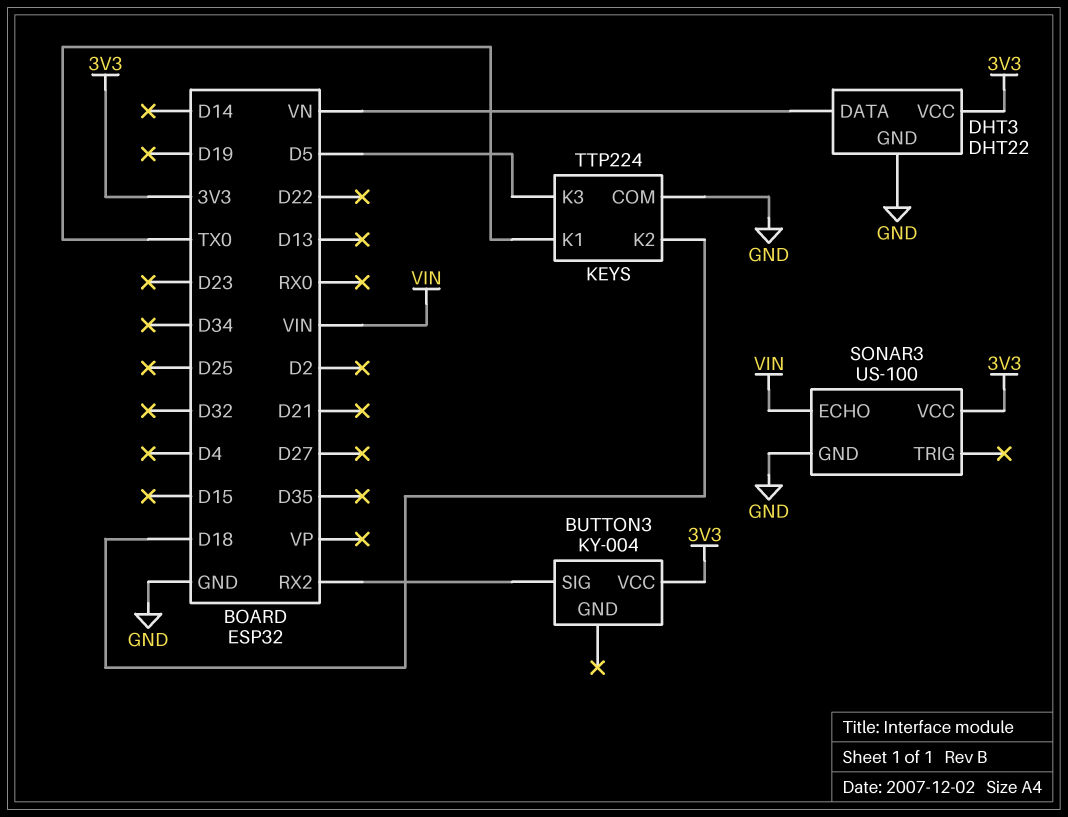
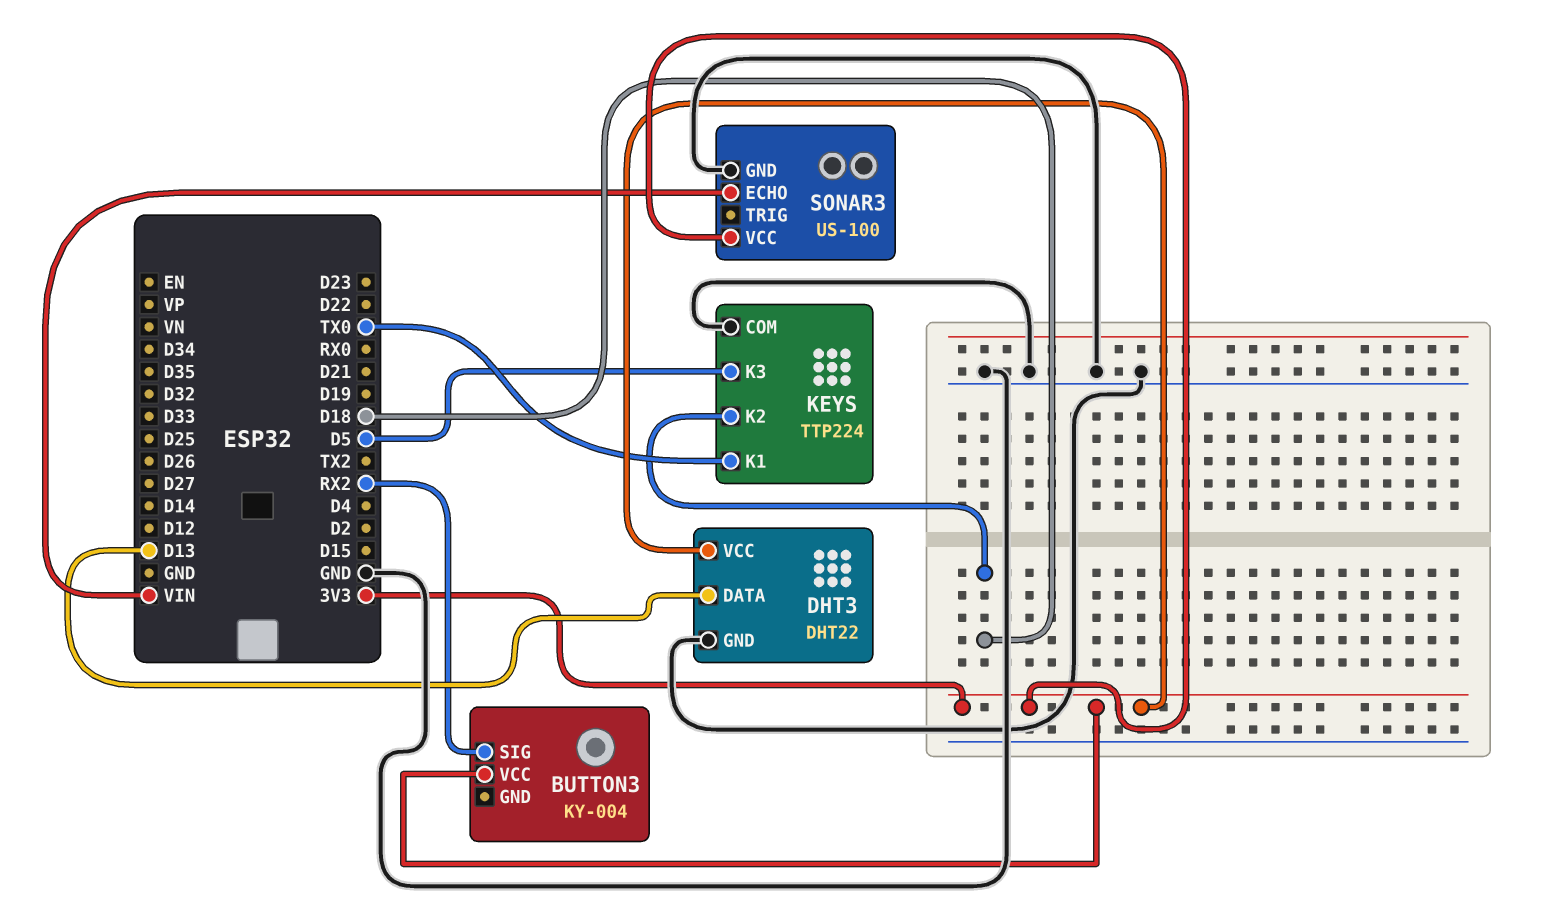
DHT3 pin DATA: VN -> D13

